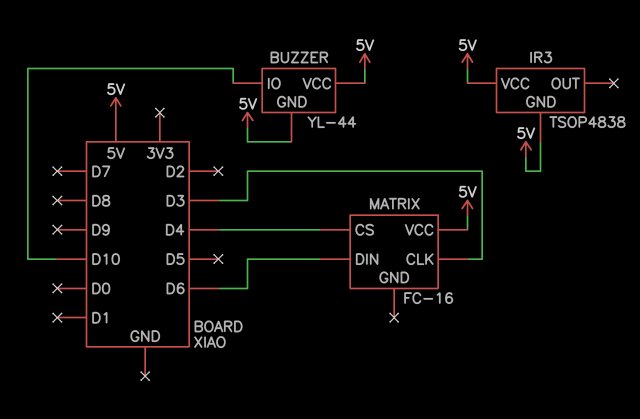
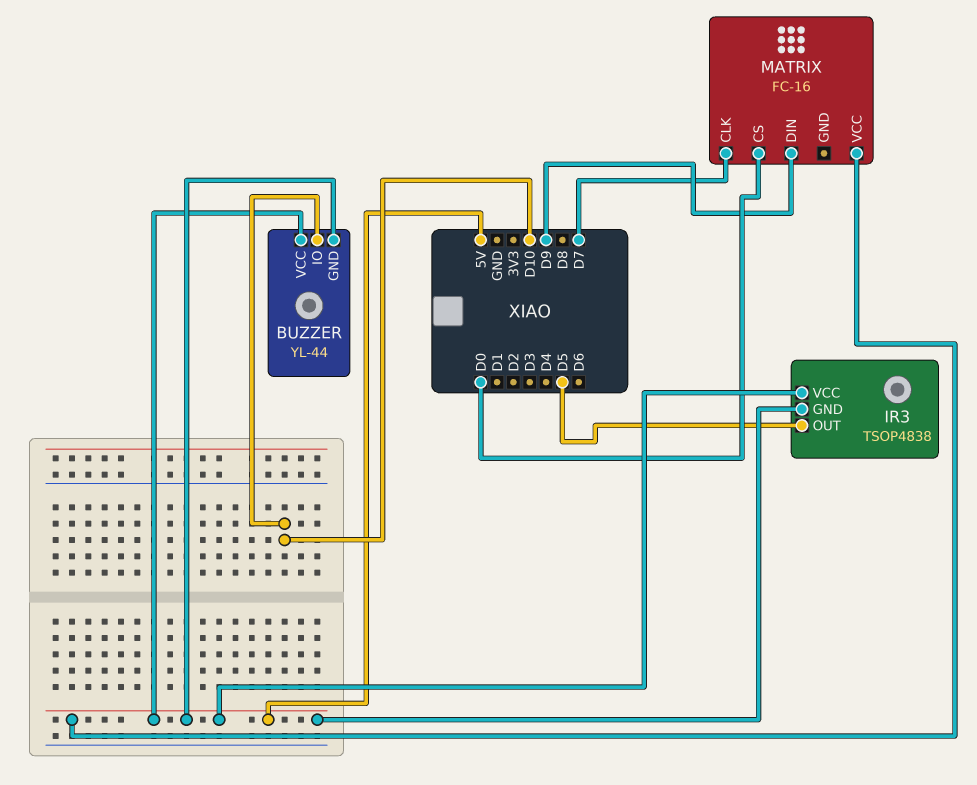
IR3 pin OUT: none -> D5
MATRIX pin CLK: D3 -> D7
MATRIX pin CS: D4 -> D0
MATRIX pin DIN: D6 -> D9

